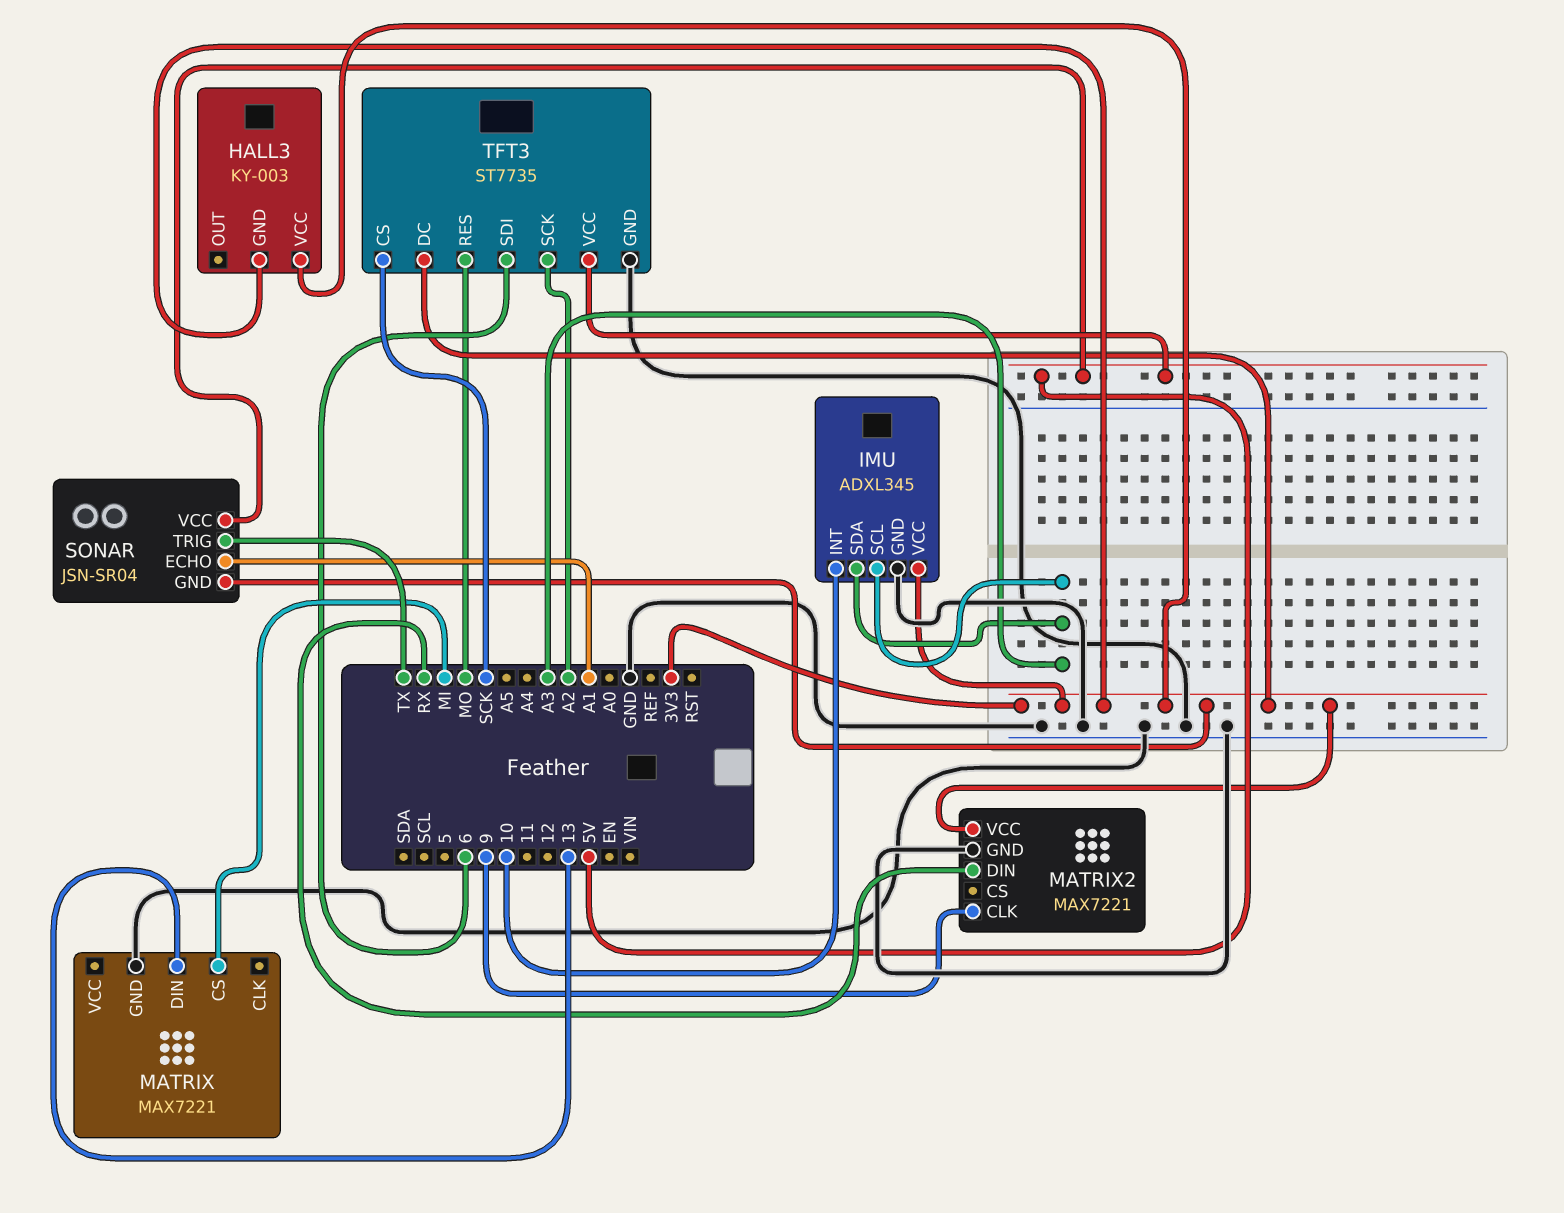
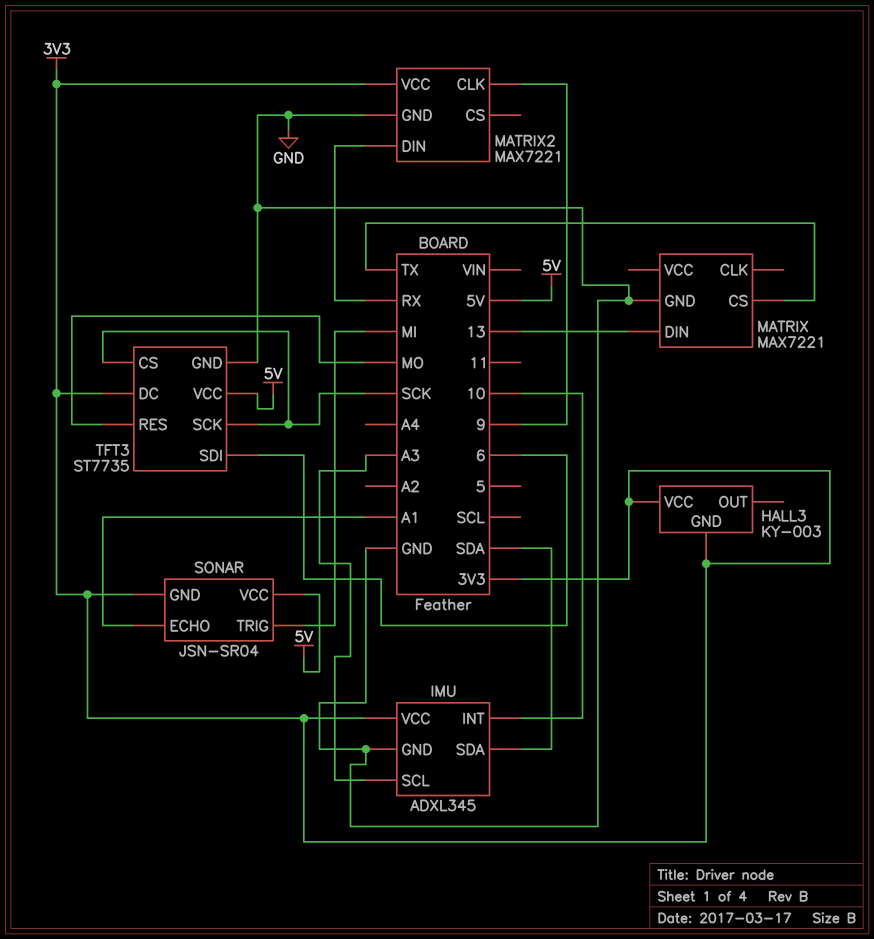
IMU pin SDA: A3 -> SDA
MATRIX pin CS: MI -> TX
SONAR pin TRIG: TX -> MI
TFT3 pin SCK: A2 -> SCK

